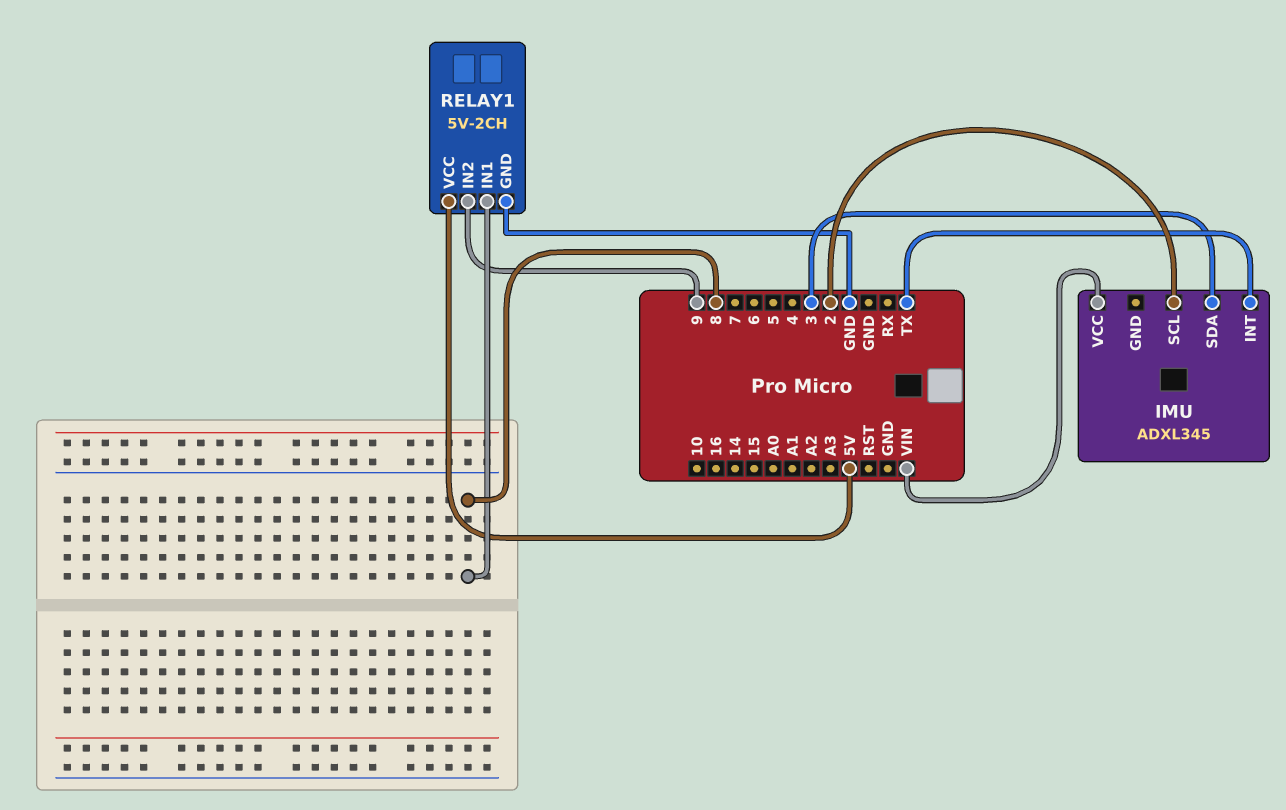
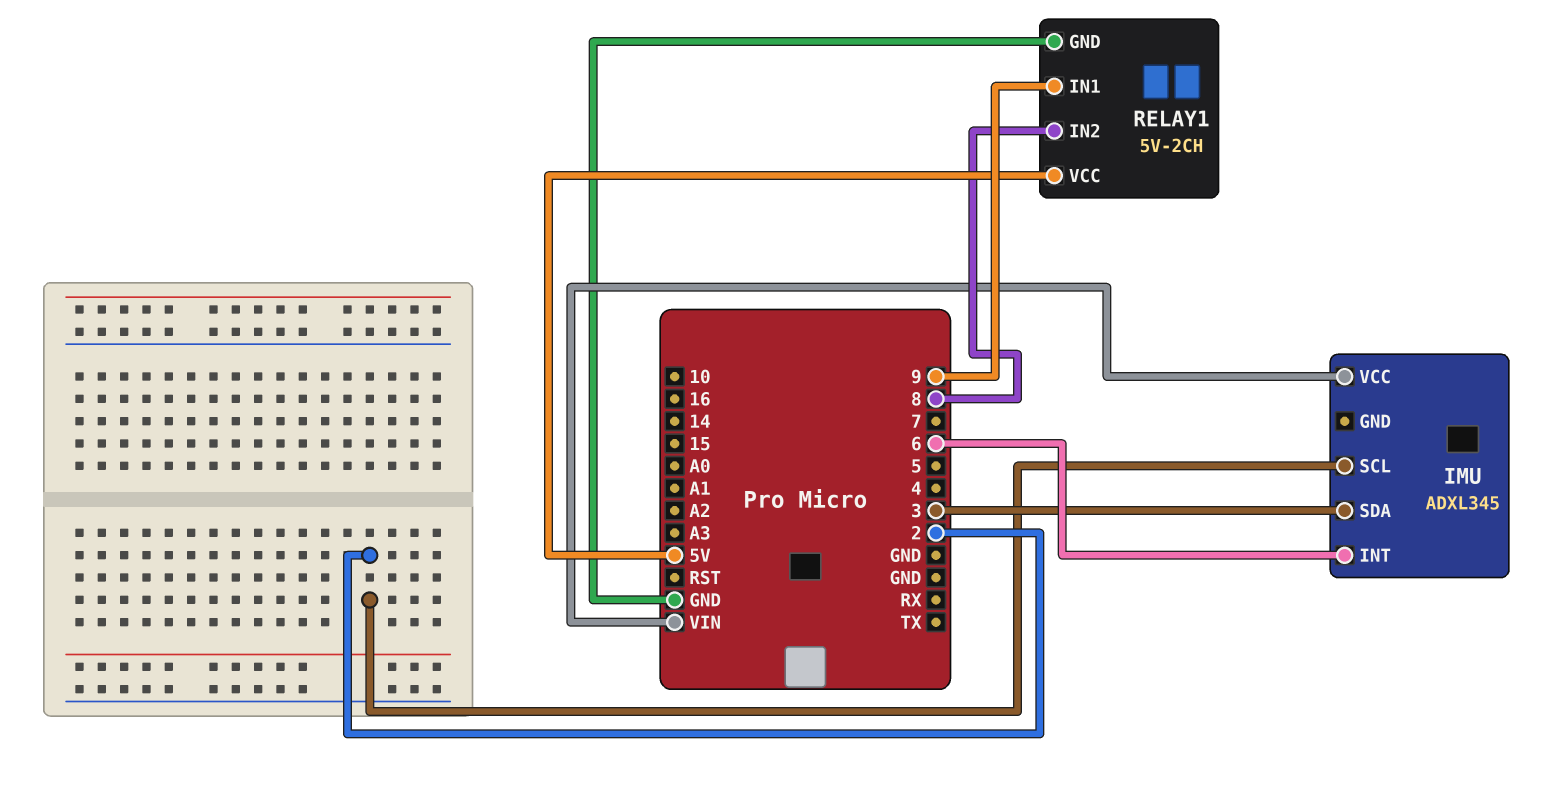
IMU pin INT: TX -> 6
RELAY1 pin IN1: 8 -> 9
RELAY1 pin IN2: 9 -> 8

